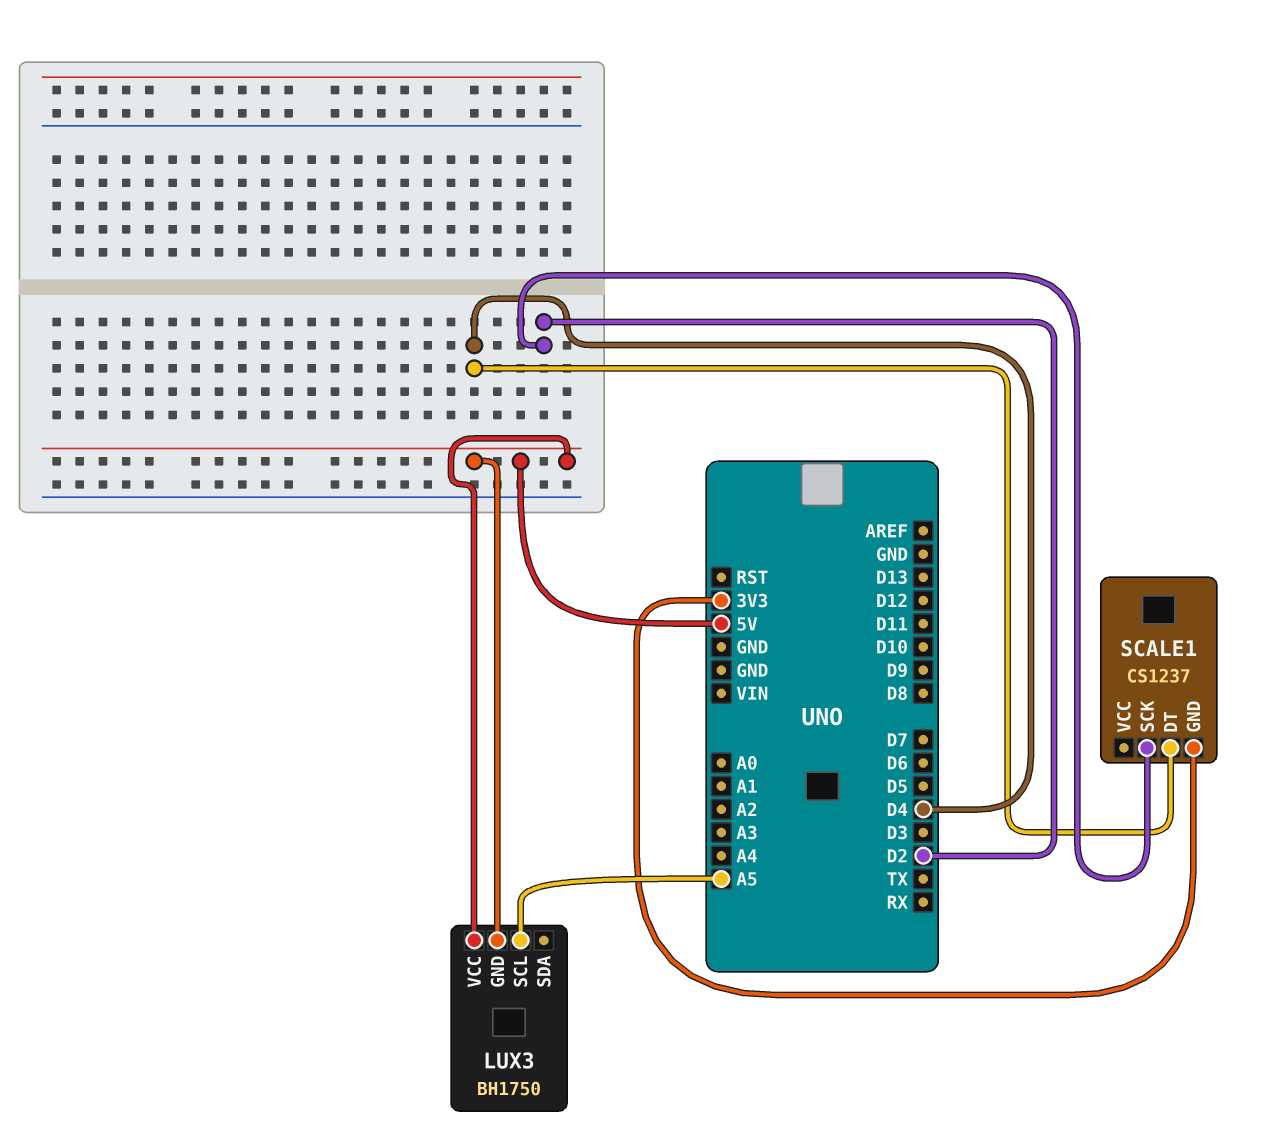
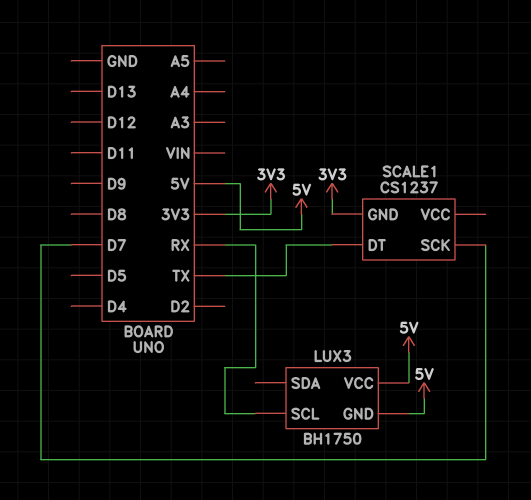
LUX3 pin SCL: A5 -> RX
SCALE1 pin DT: D4 -> TX
SCALE1 pin SCK: D2 -> D7

